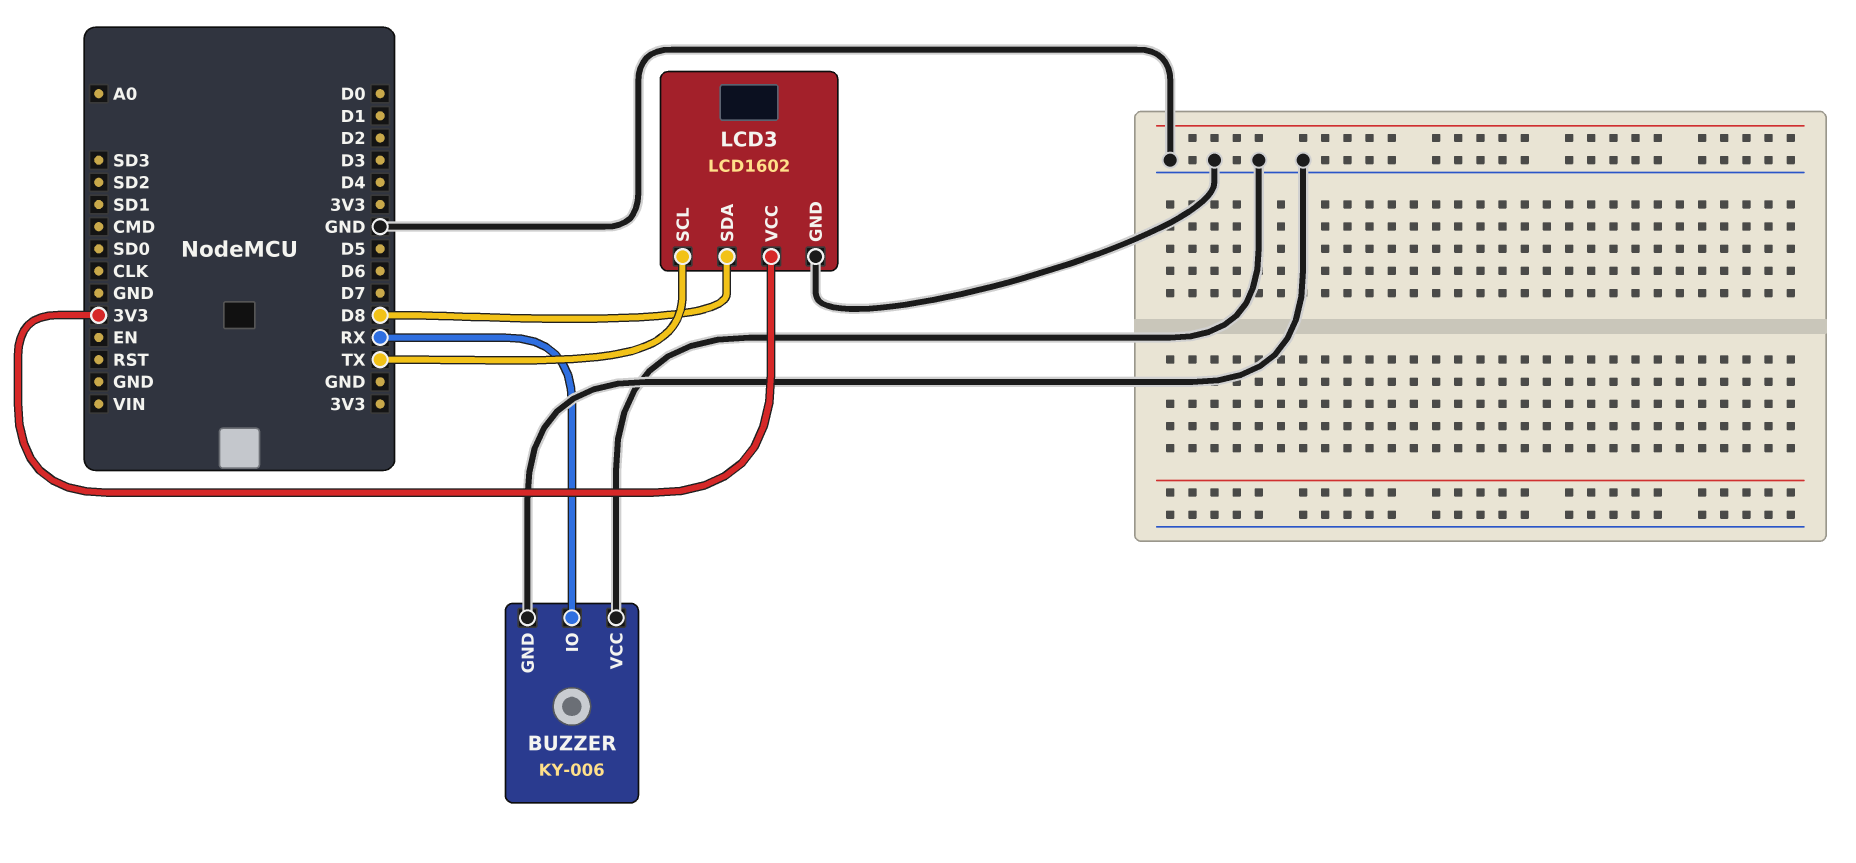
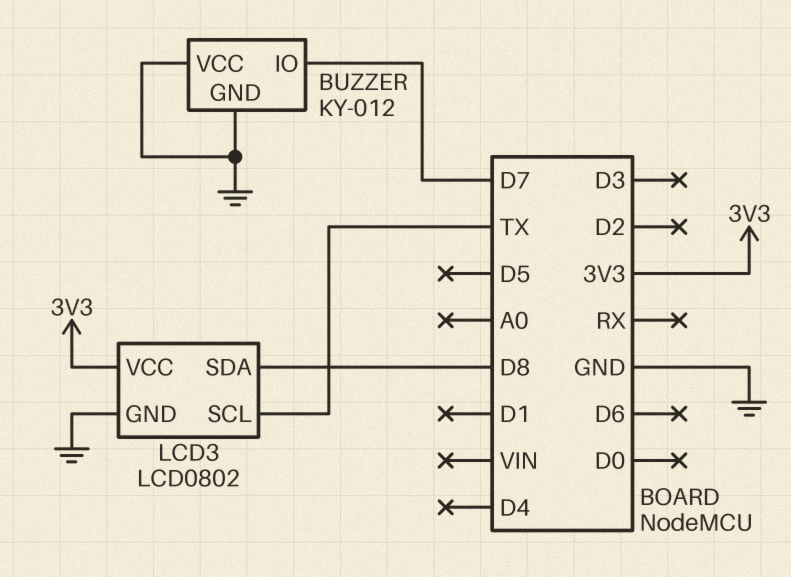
BUZZER: KY-006 -> KY-012
BUZZER pin IO: RX -> D7
LCD3: LCD1602 -> LCD0802

